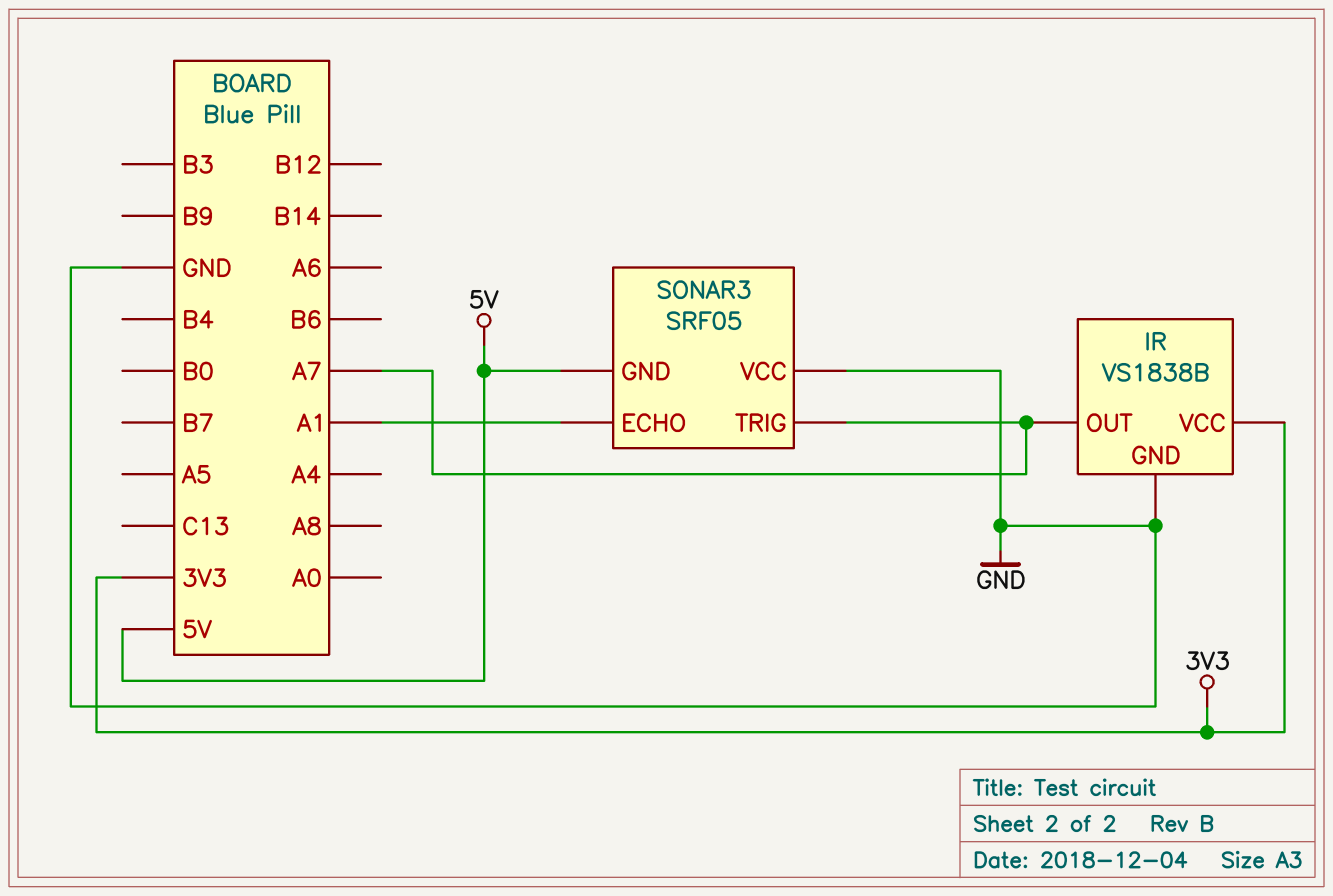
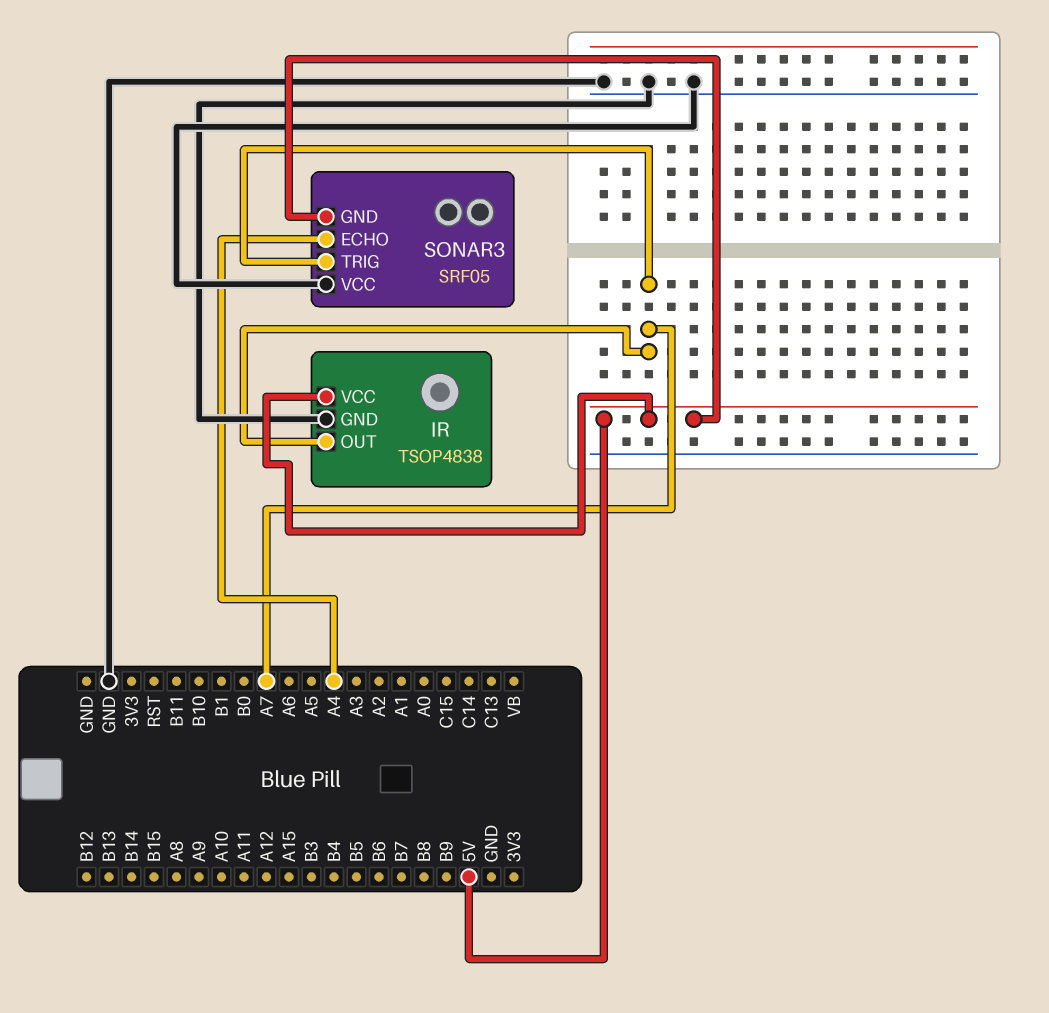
IR: VS1838B -> TSOP4838
IR pin VCC: 3V3 -> 5V
SONAR3 pin ECHO: A1 -> A4

